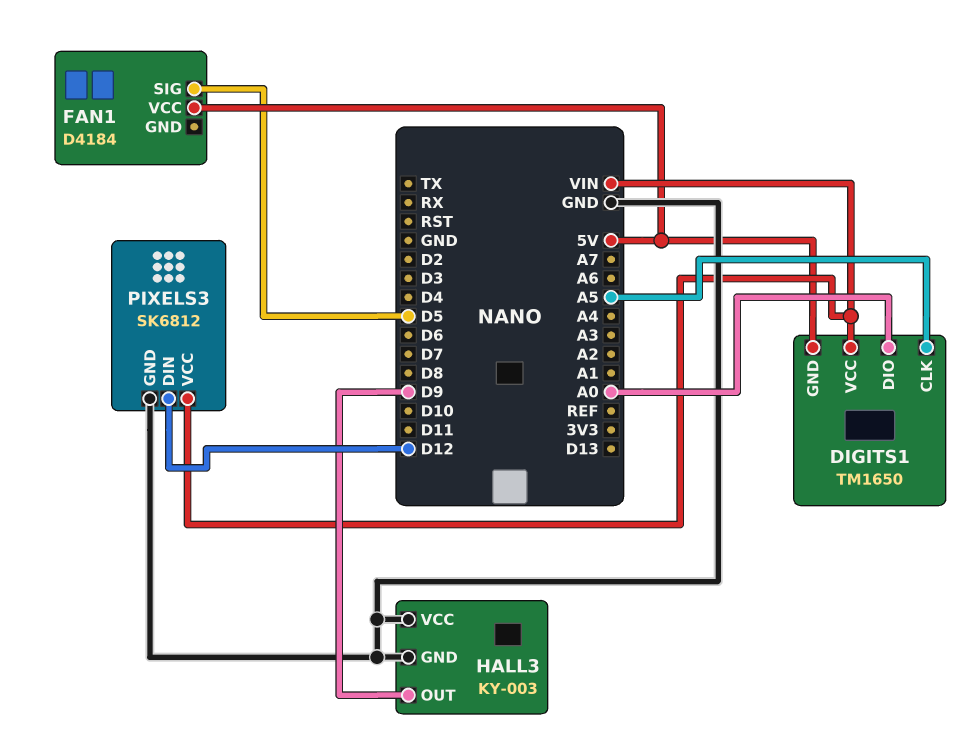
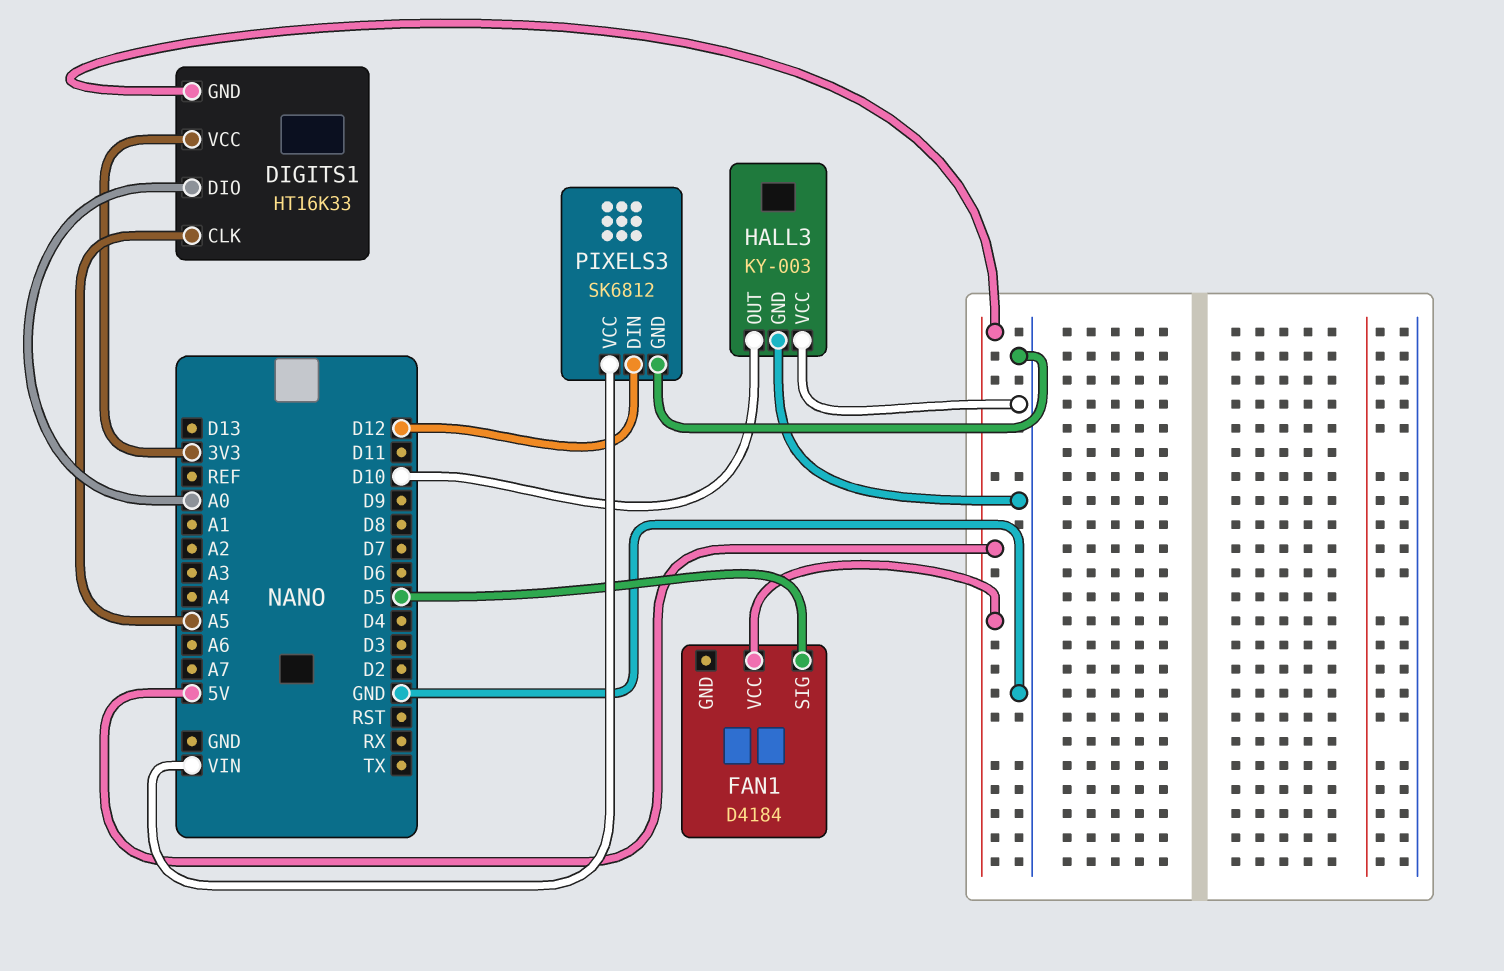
DIGITS1: TM1650 -> HT16K33
DIGITS1 pin VCC: VIN -> 3V3
HALL3 pin OUT: D9 -> D10

